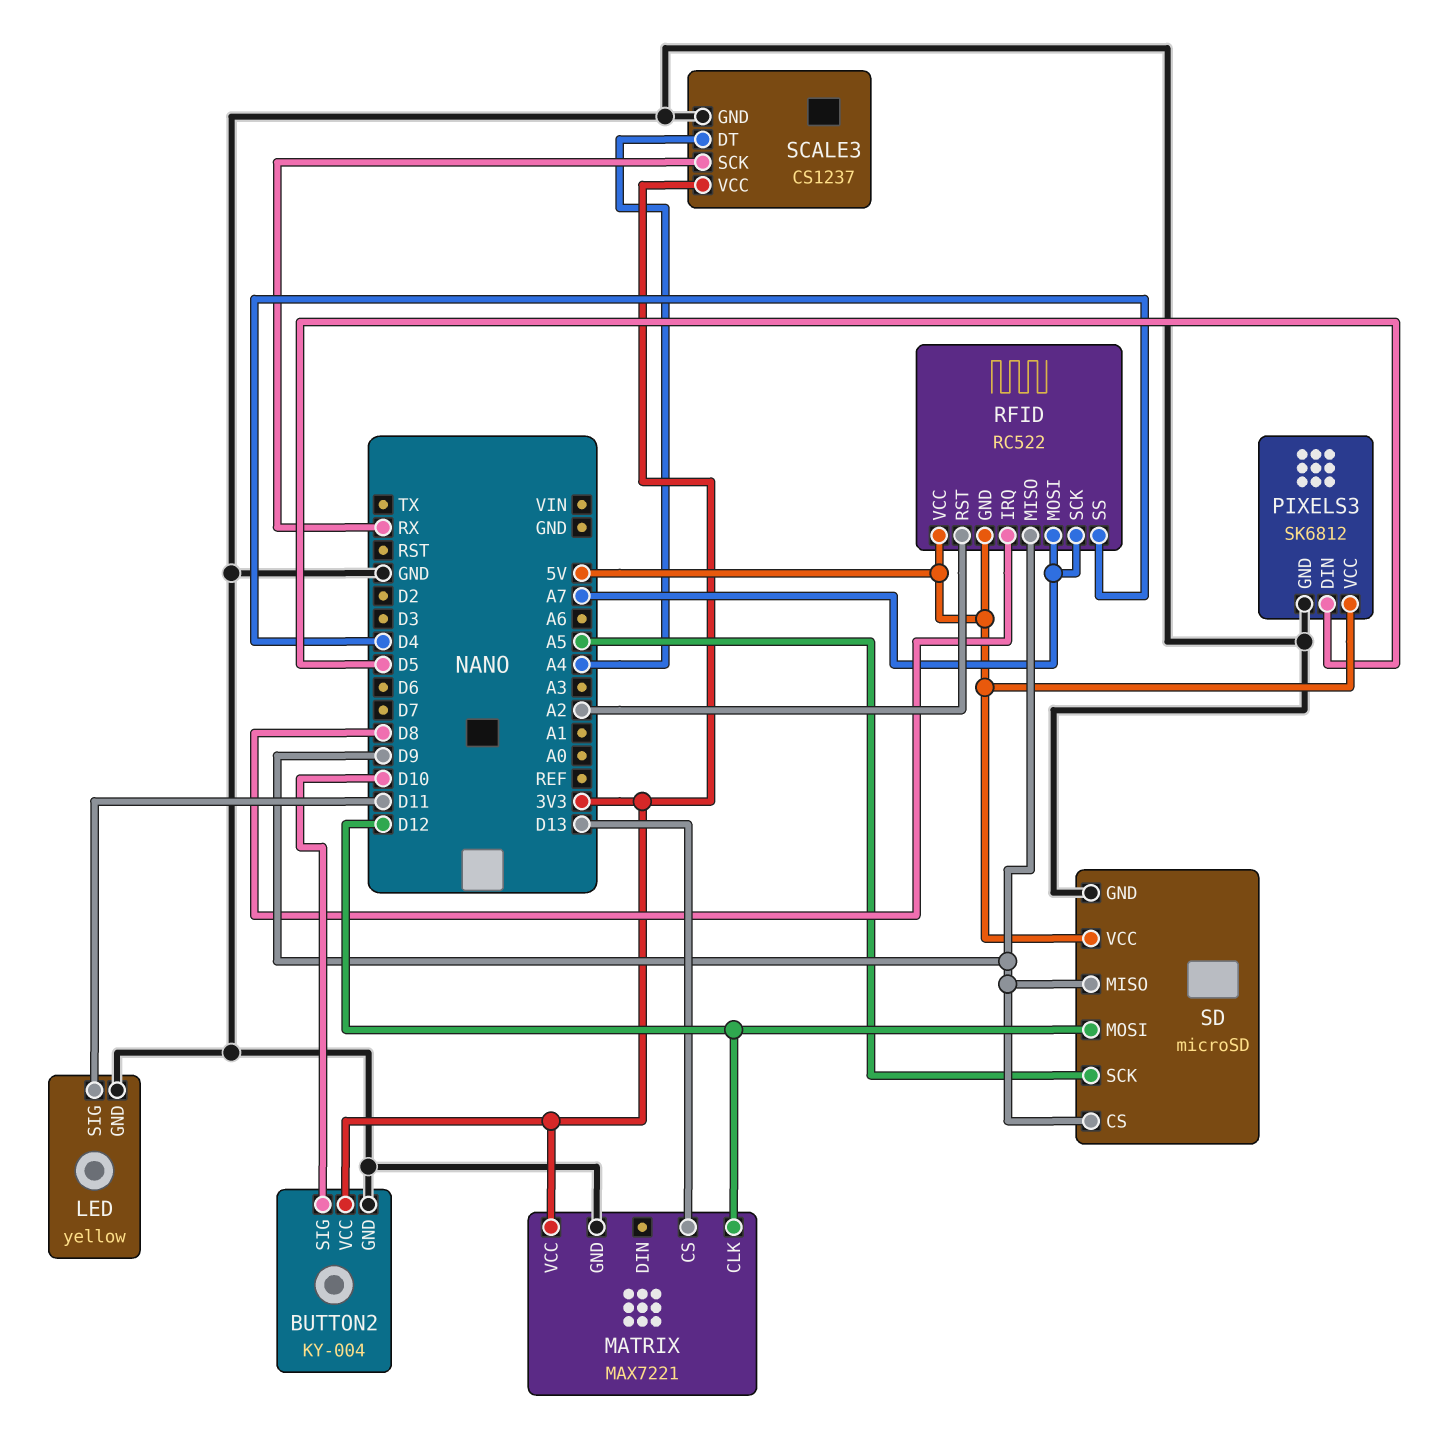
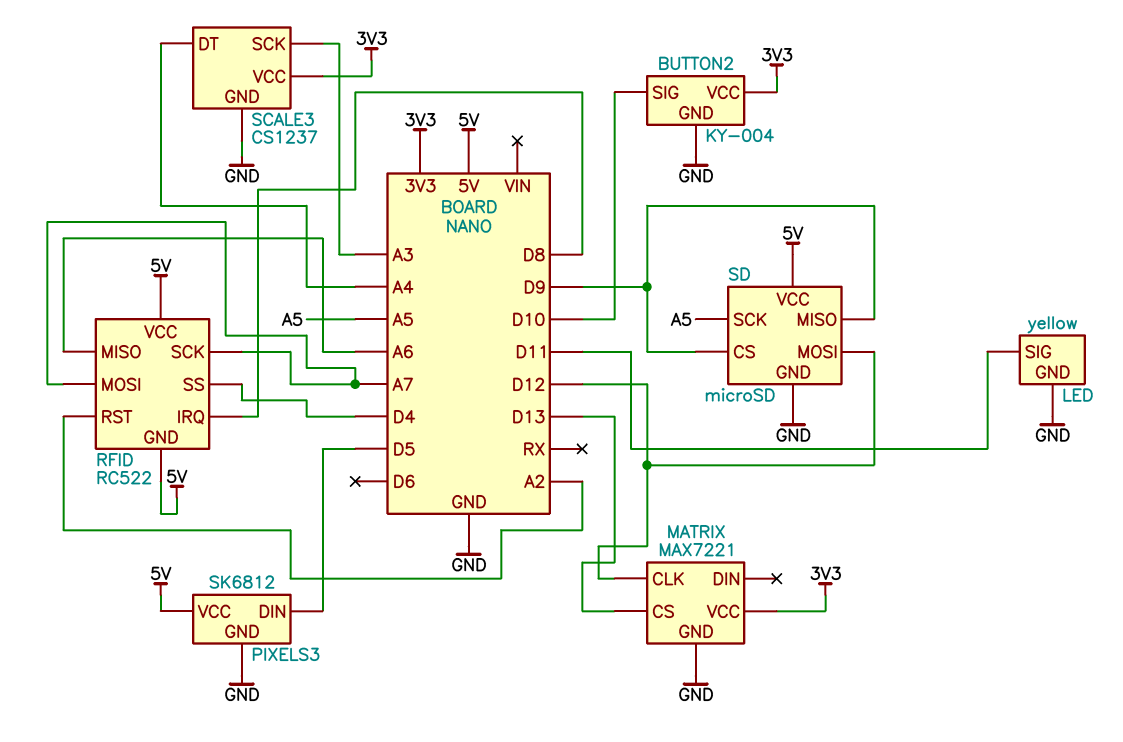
RFID pin MISO: D9 -> A6
SCALE3 pin SCK: RX -> A3

